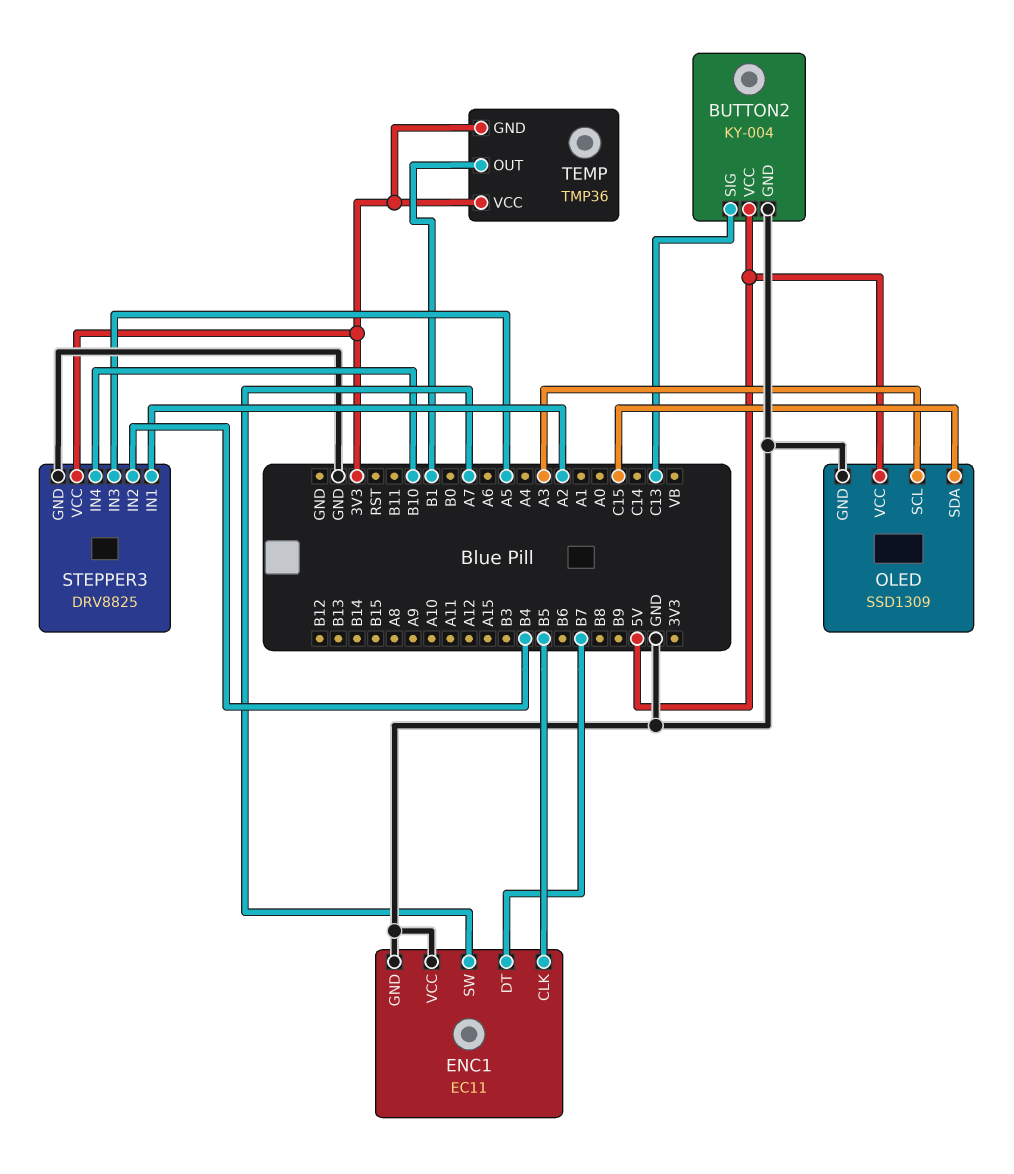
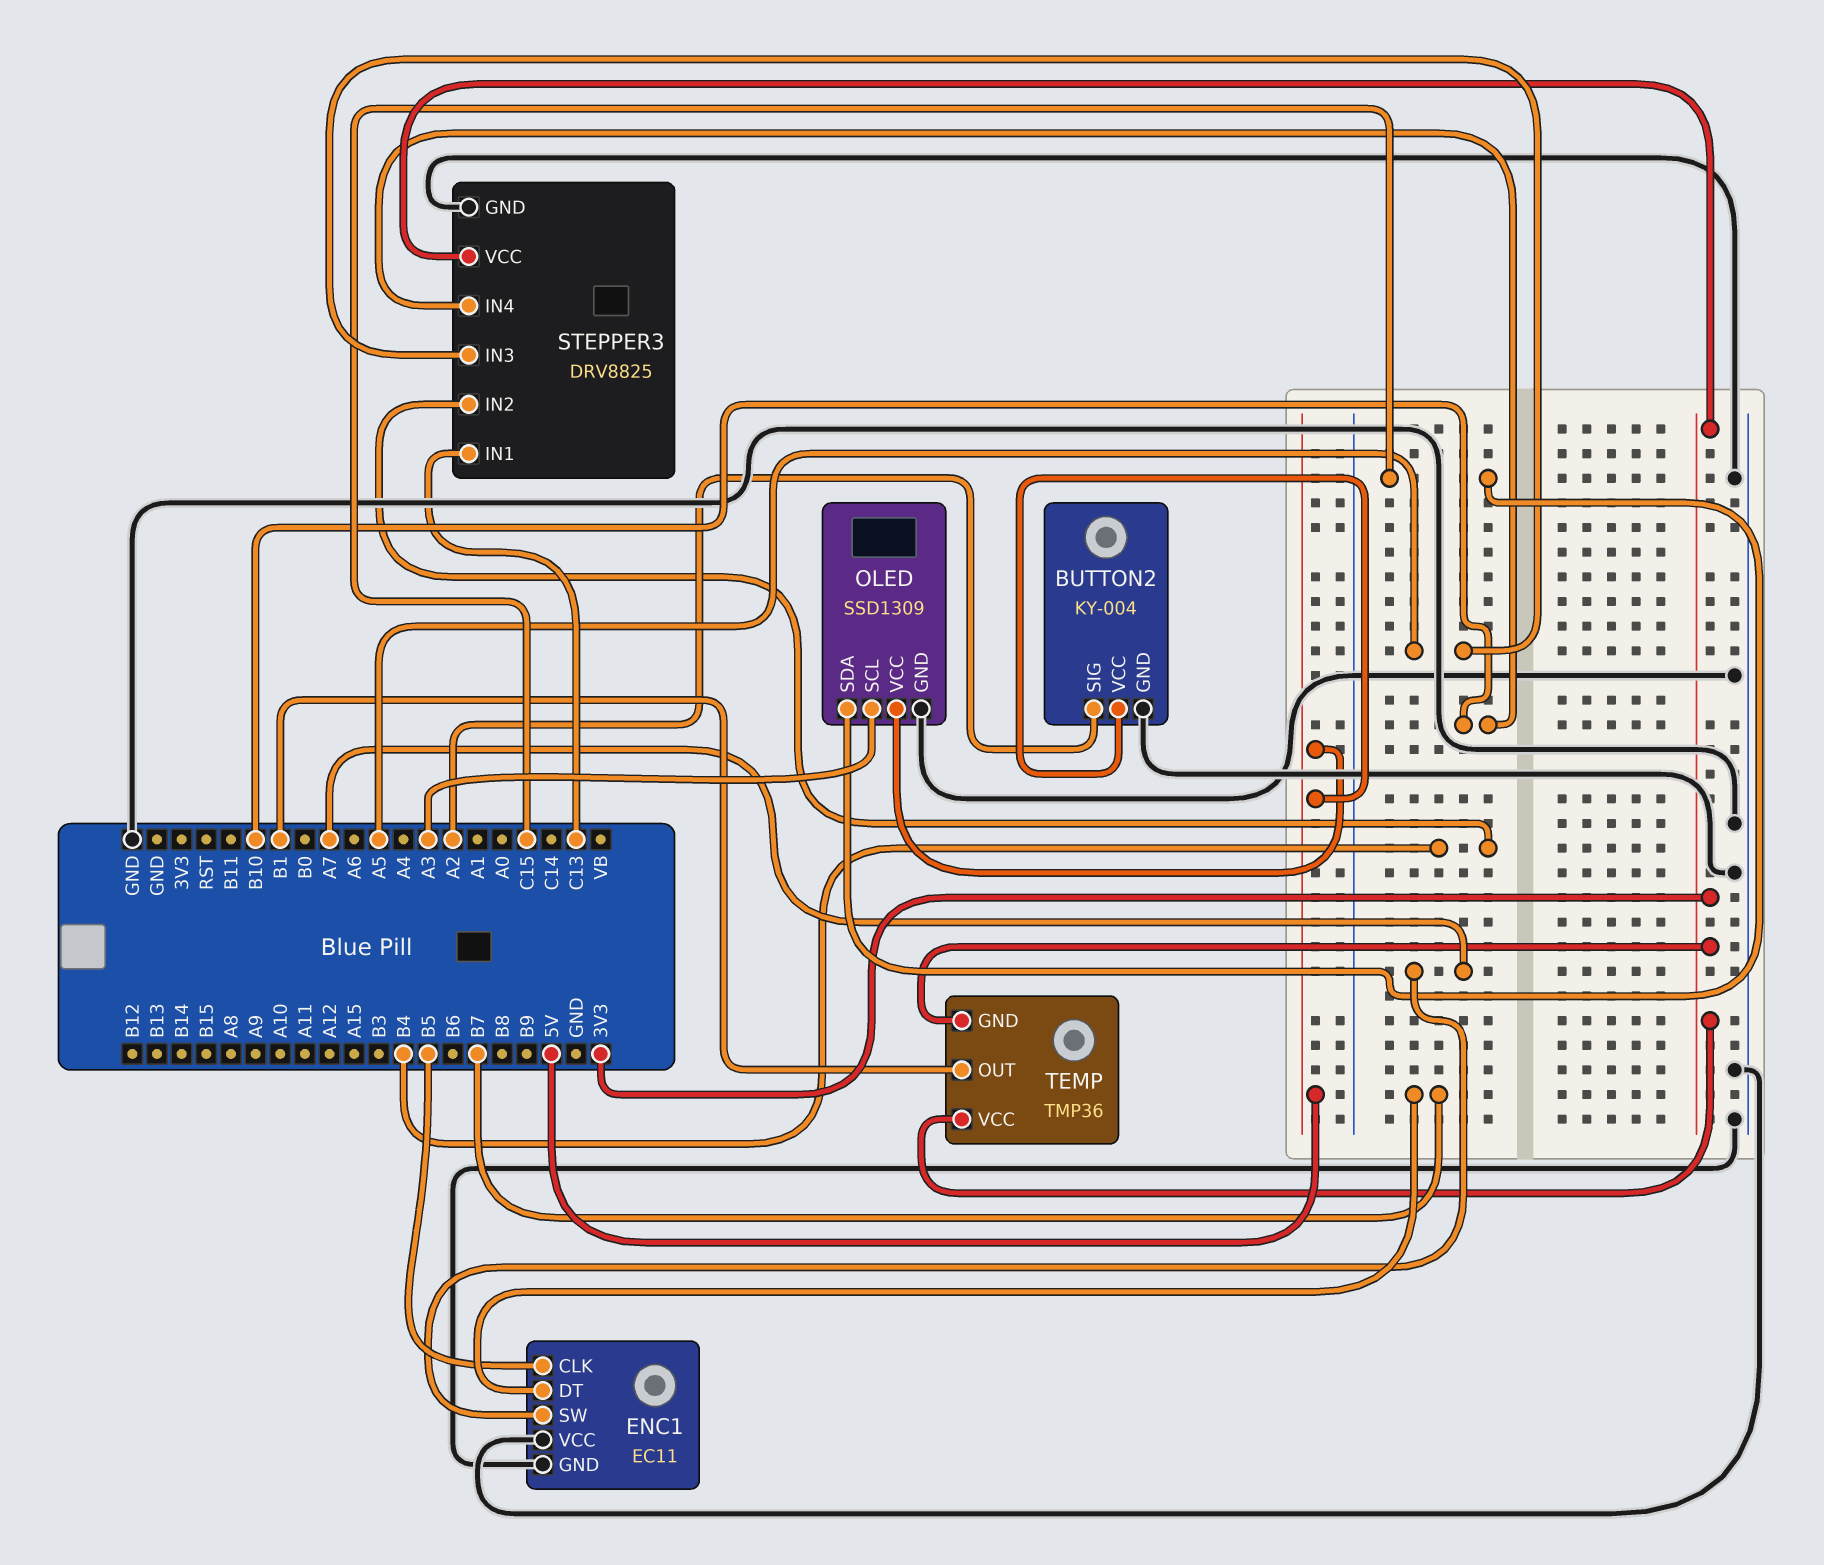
BUTTON2 pin SIG: C13 -> A2
STEPPER3 pin IN1: A2 -> C13

